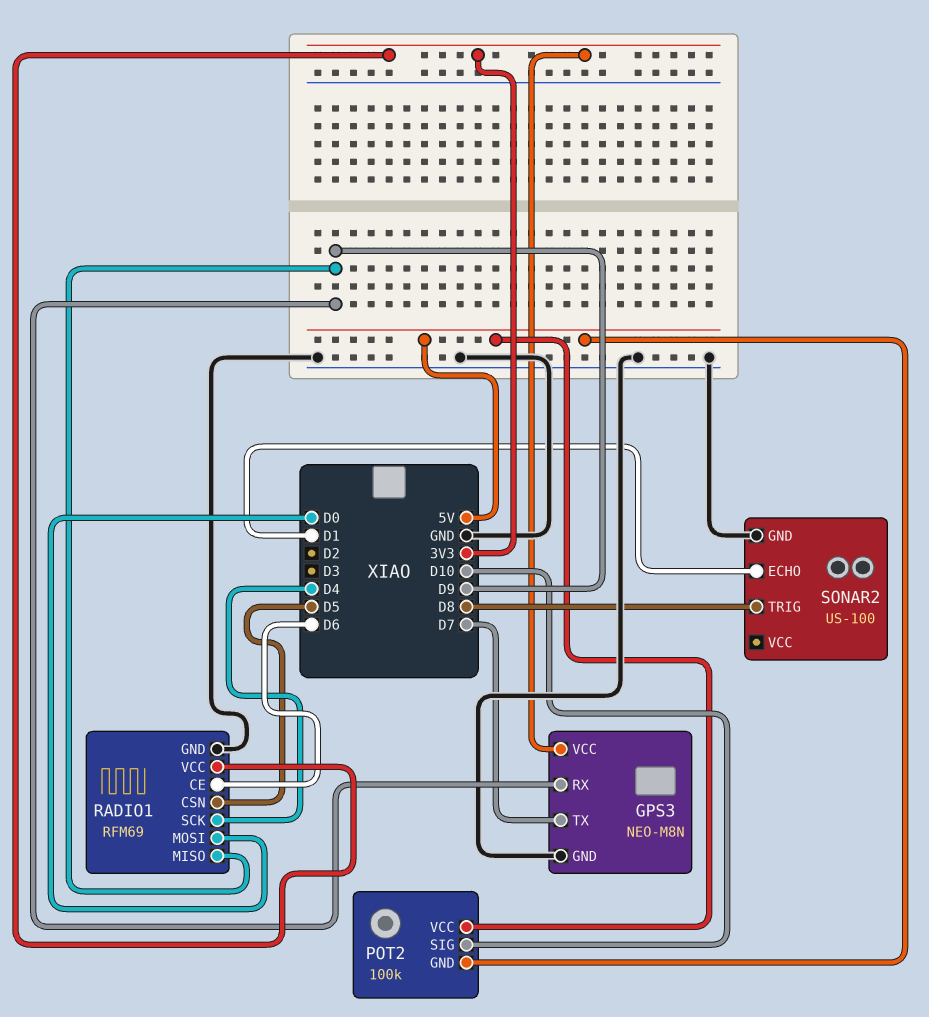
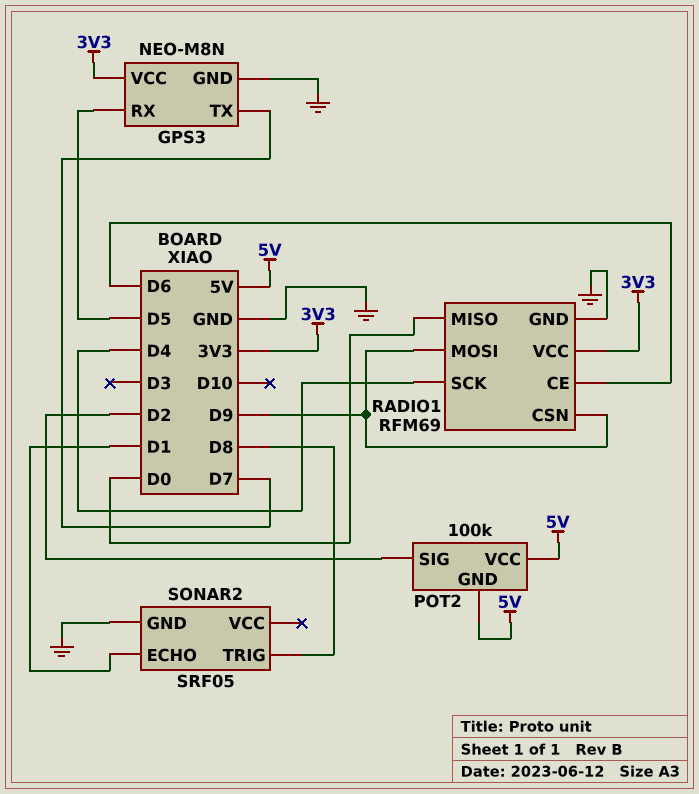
GPS3 pin RX: D9 -> D5
POT2 pin SIG: D10 -> D2
RADIO1 pin CSN: D5 -> D9
RADIO1 pin MISO: D9 -> D0
RADIO1 pin MOSI: D0 -> D9
SONAR2: US-100 -> SRF05

